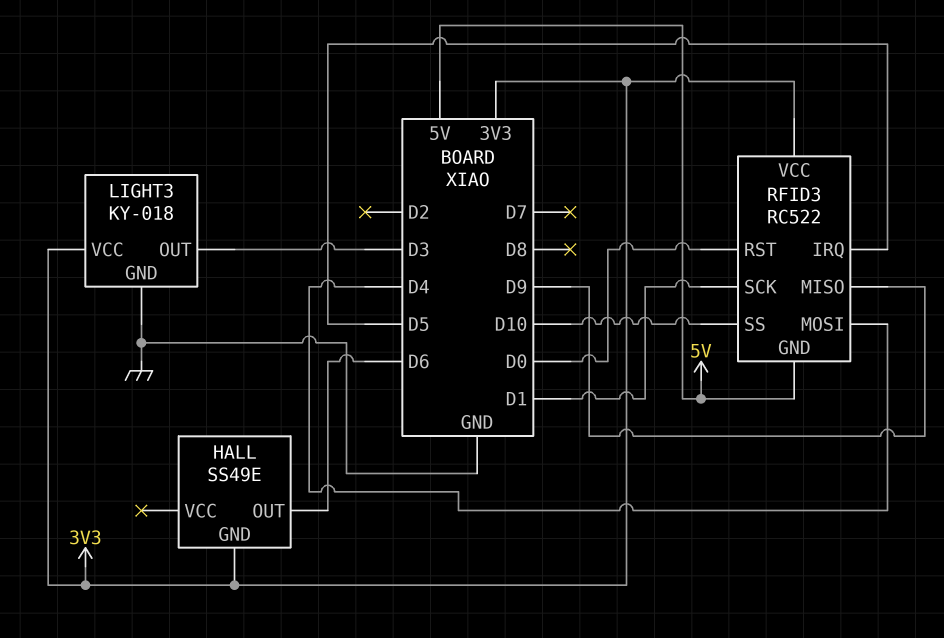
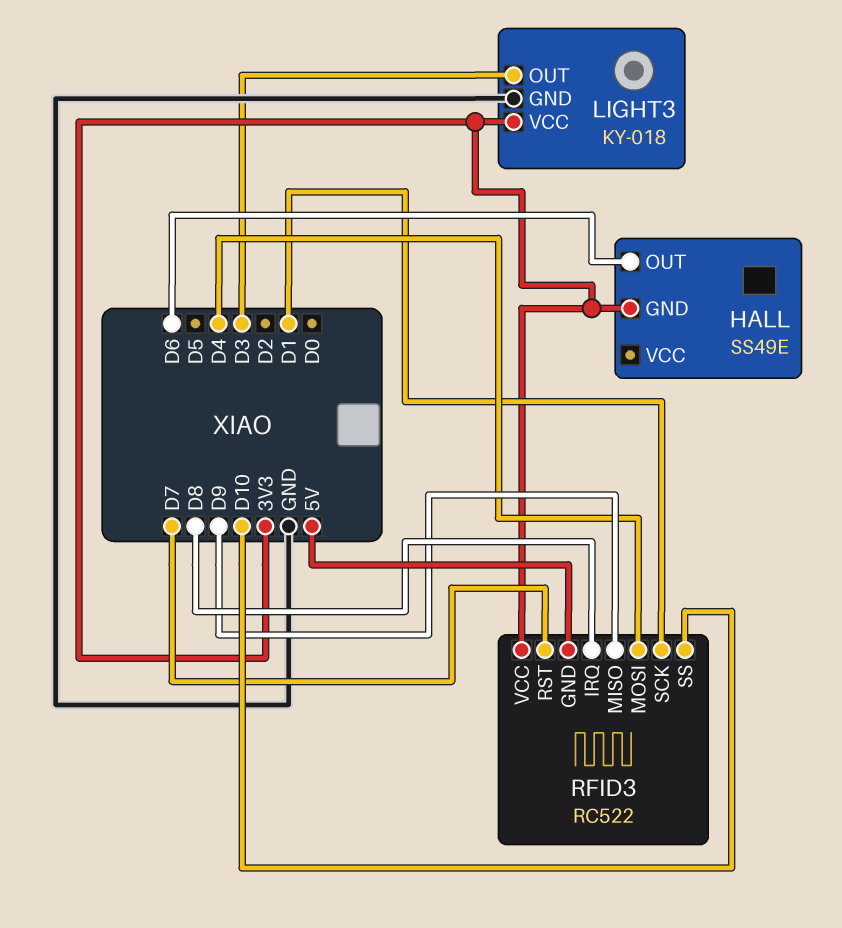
RFID3 pin IRQ: D5 -> D8
RFID3 pin RST: D0 -> D7

